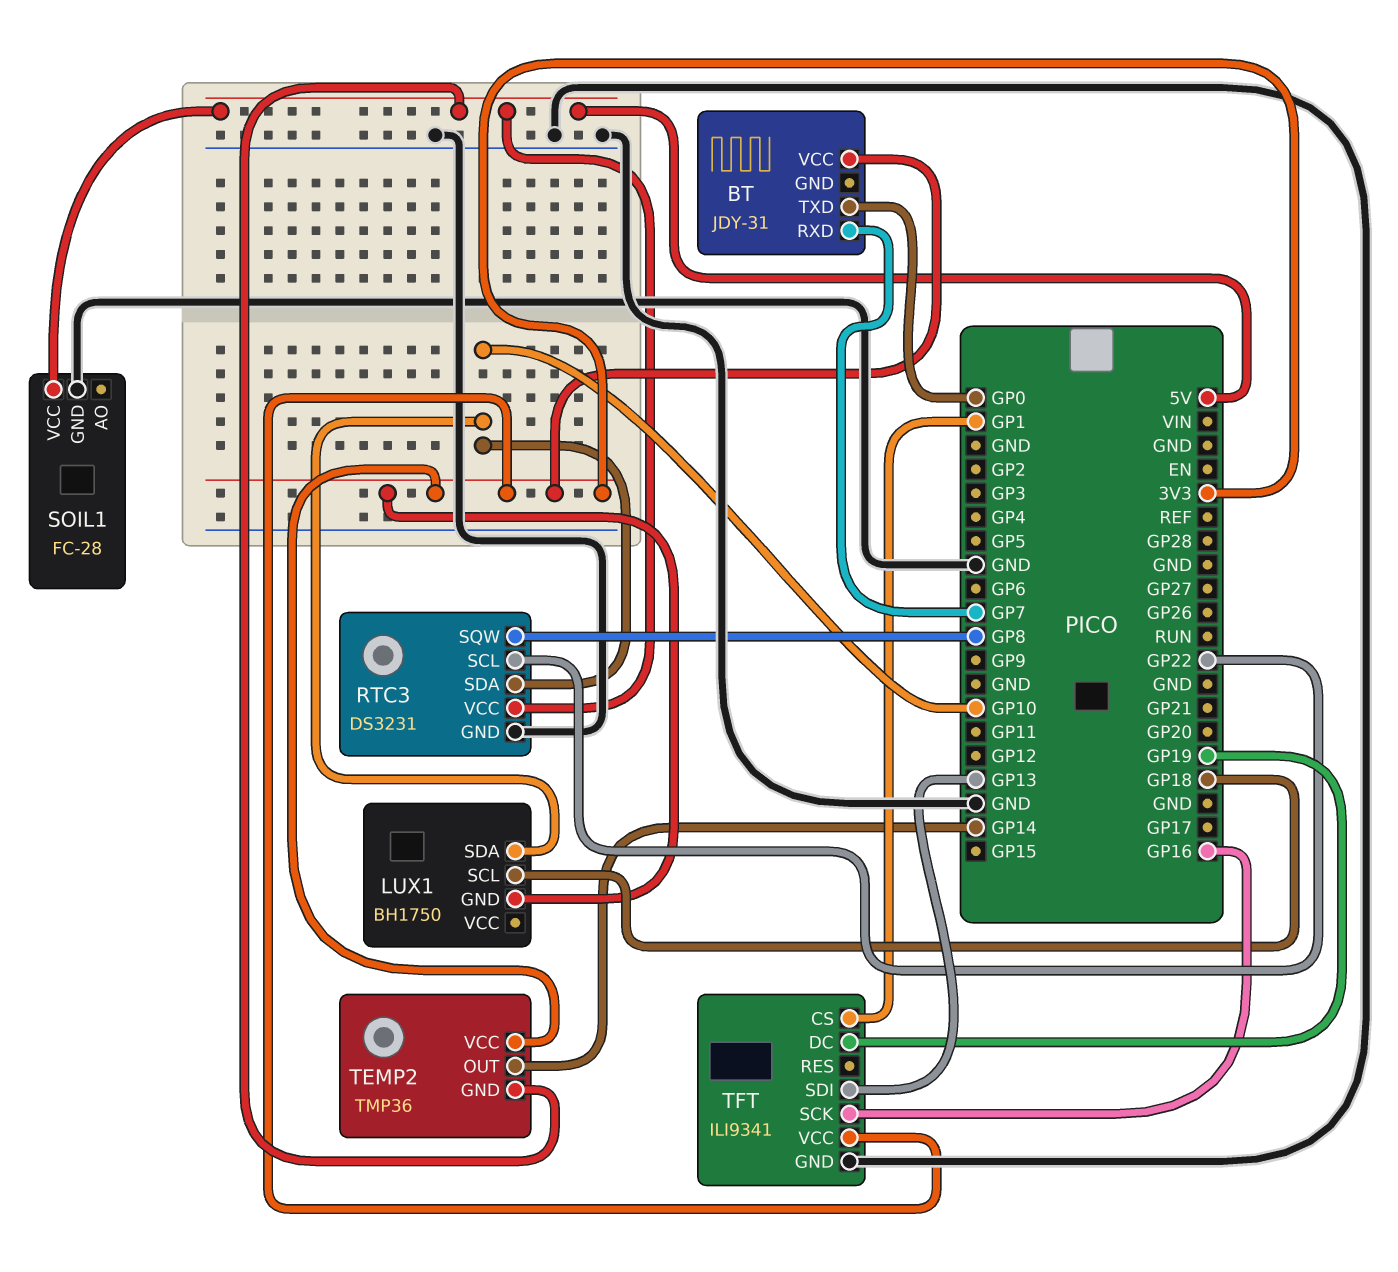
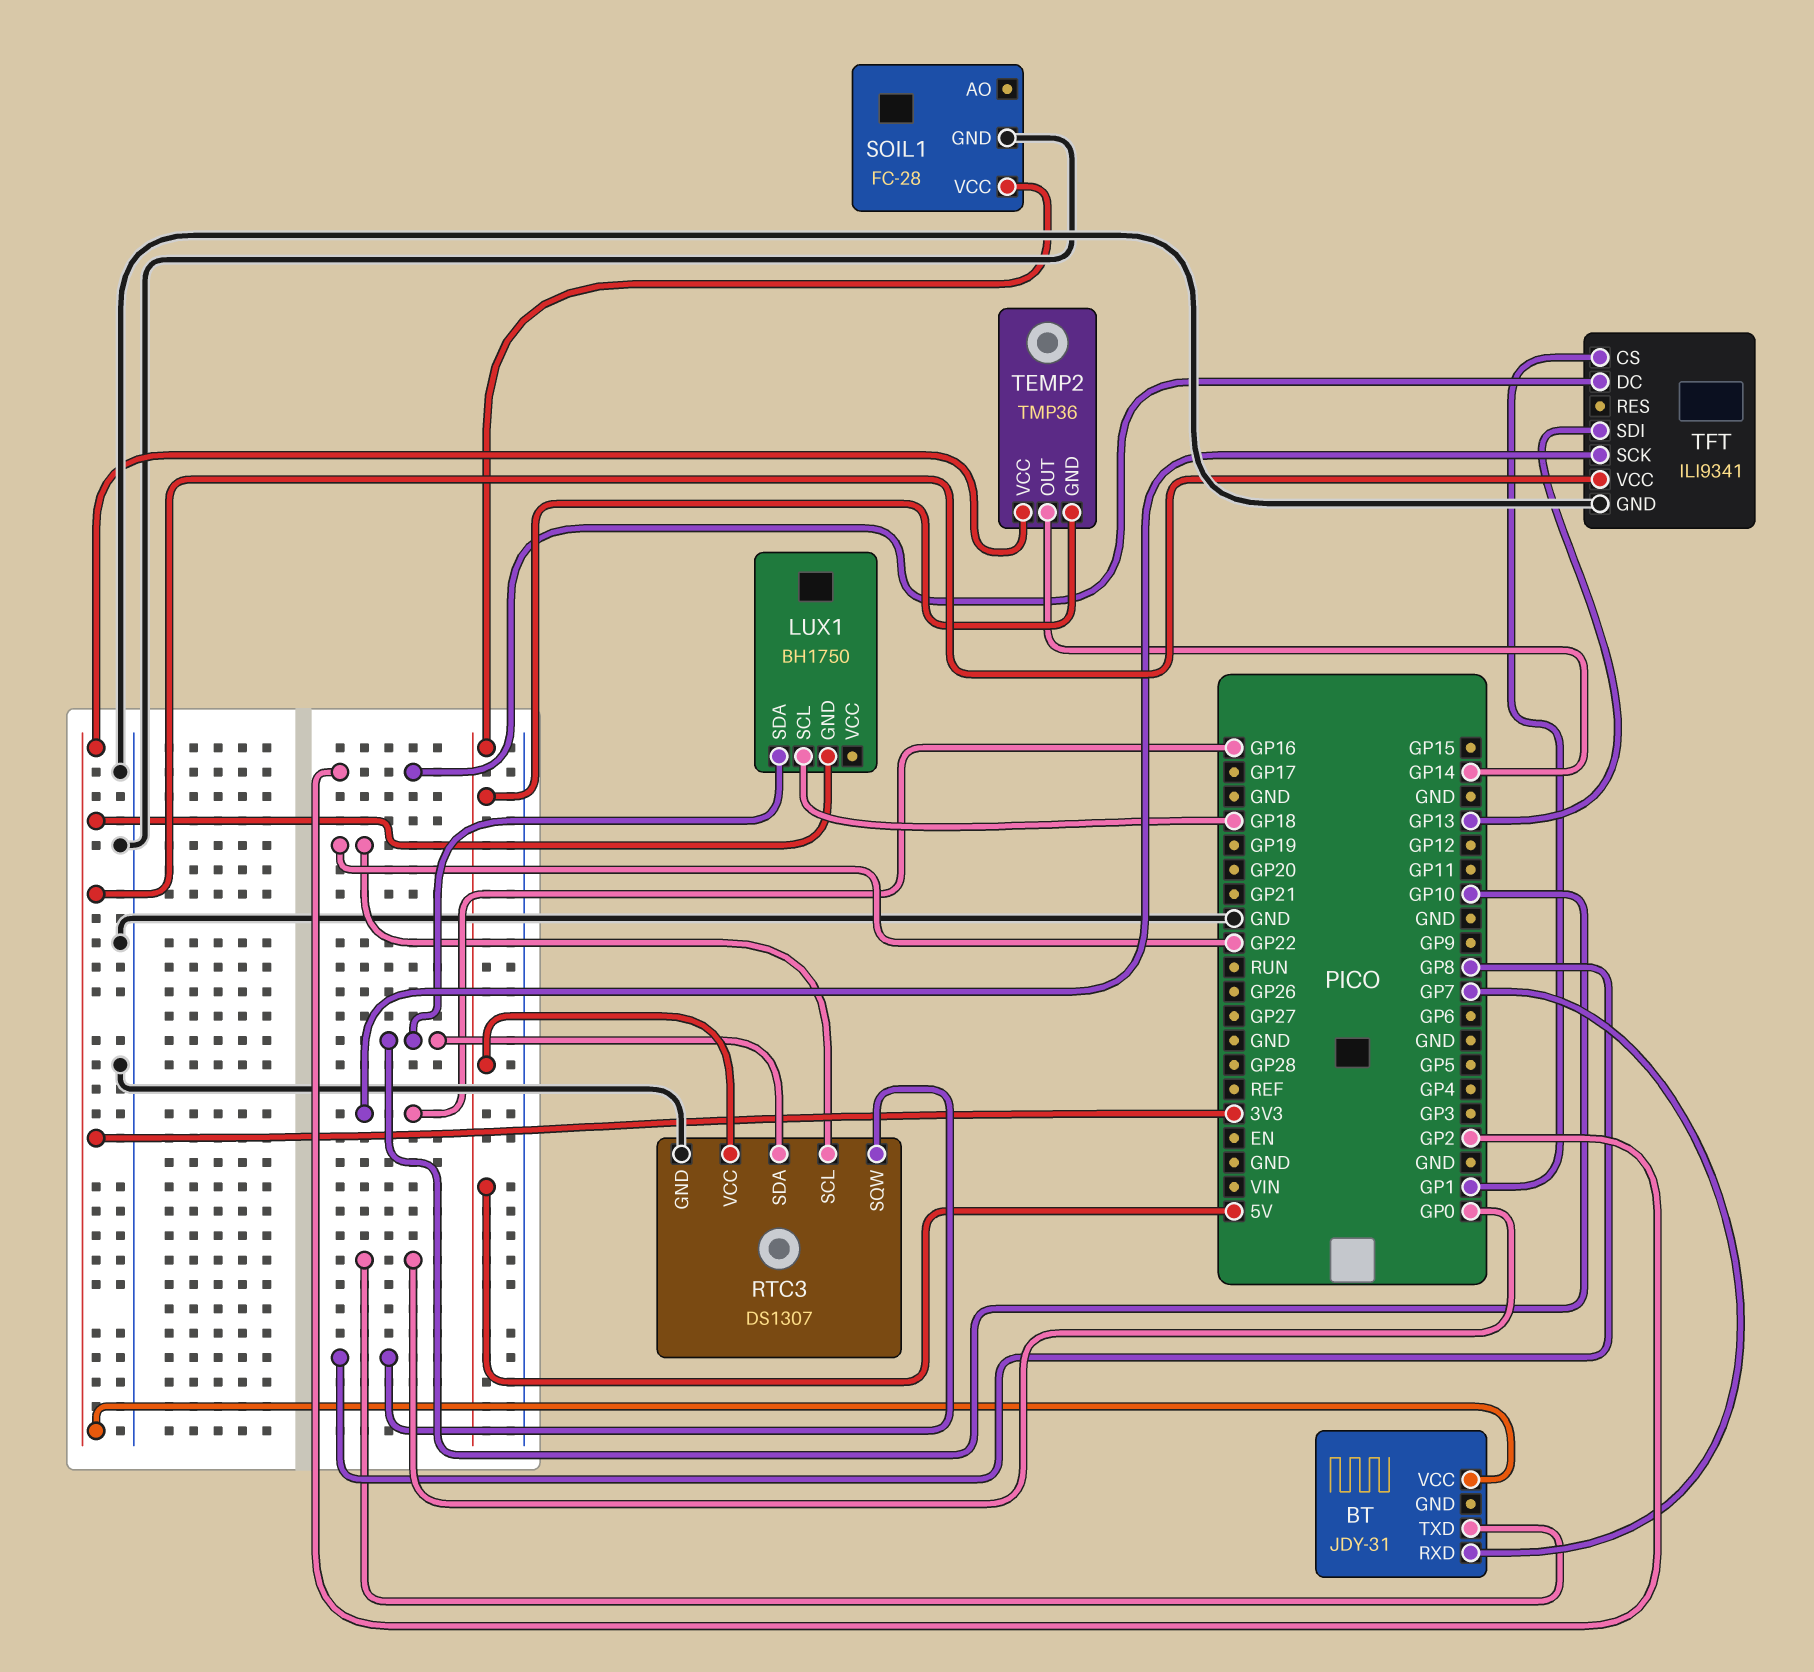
RTC3: DS3231 -> DS1307
TFT pin DC: GP19 -> GP2

